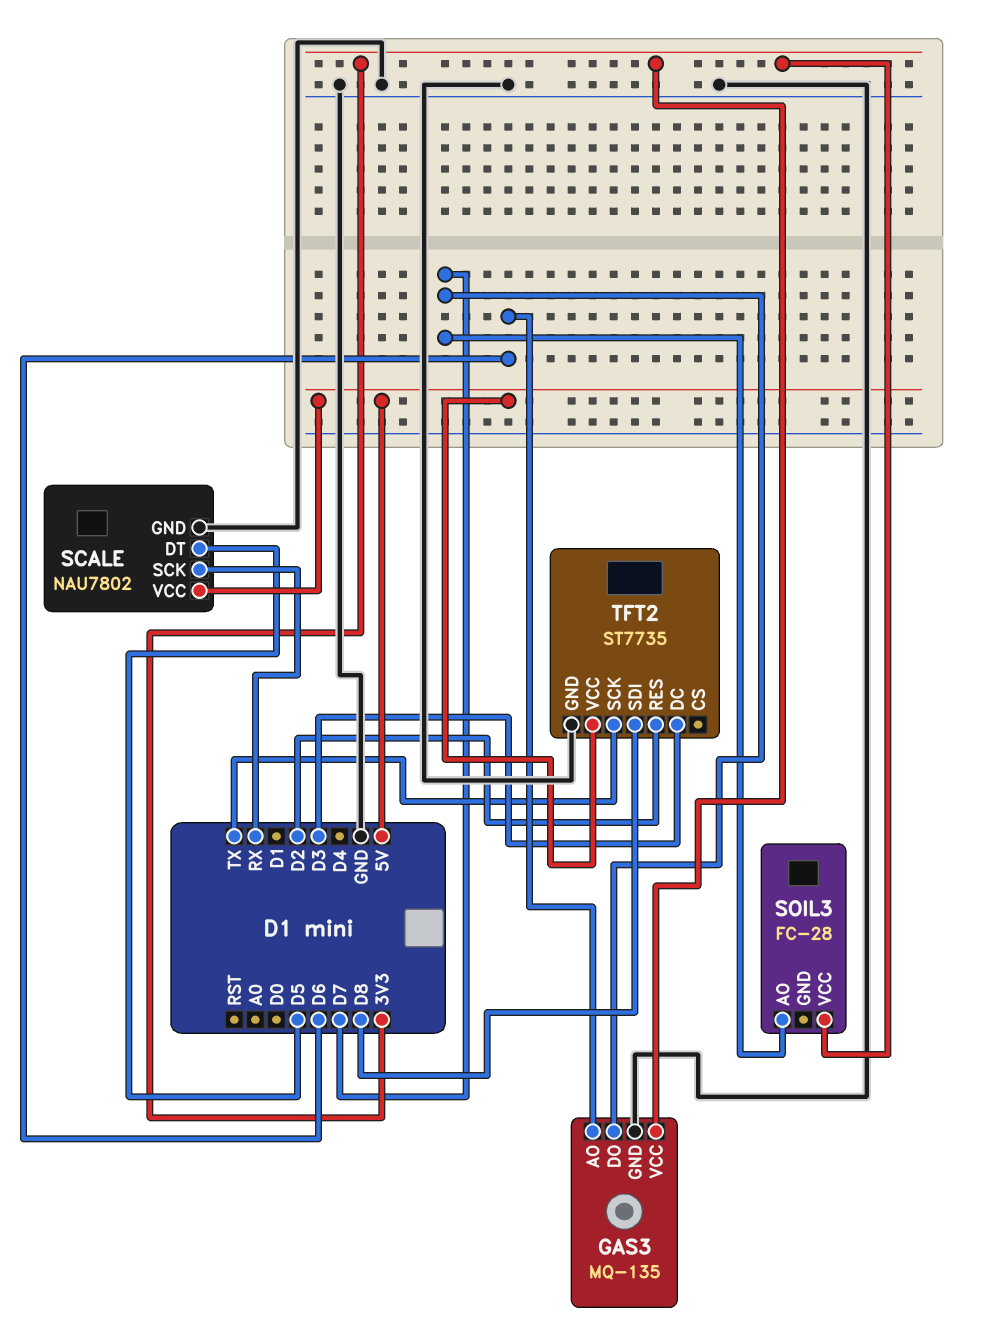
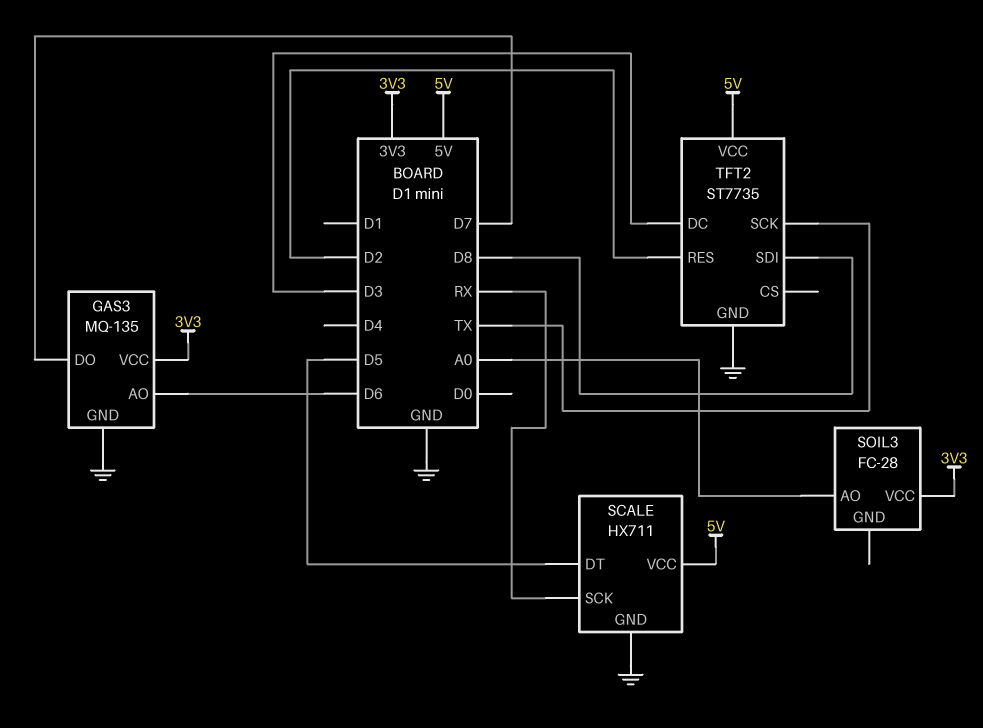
SCALE: NAU7802 -> HX711
SOIL3 pin AO: D7 -> A0

